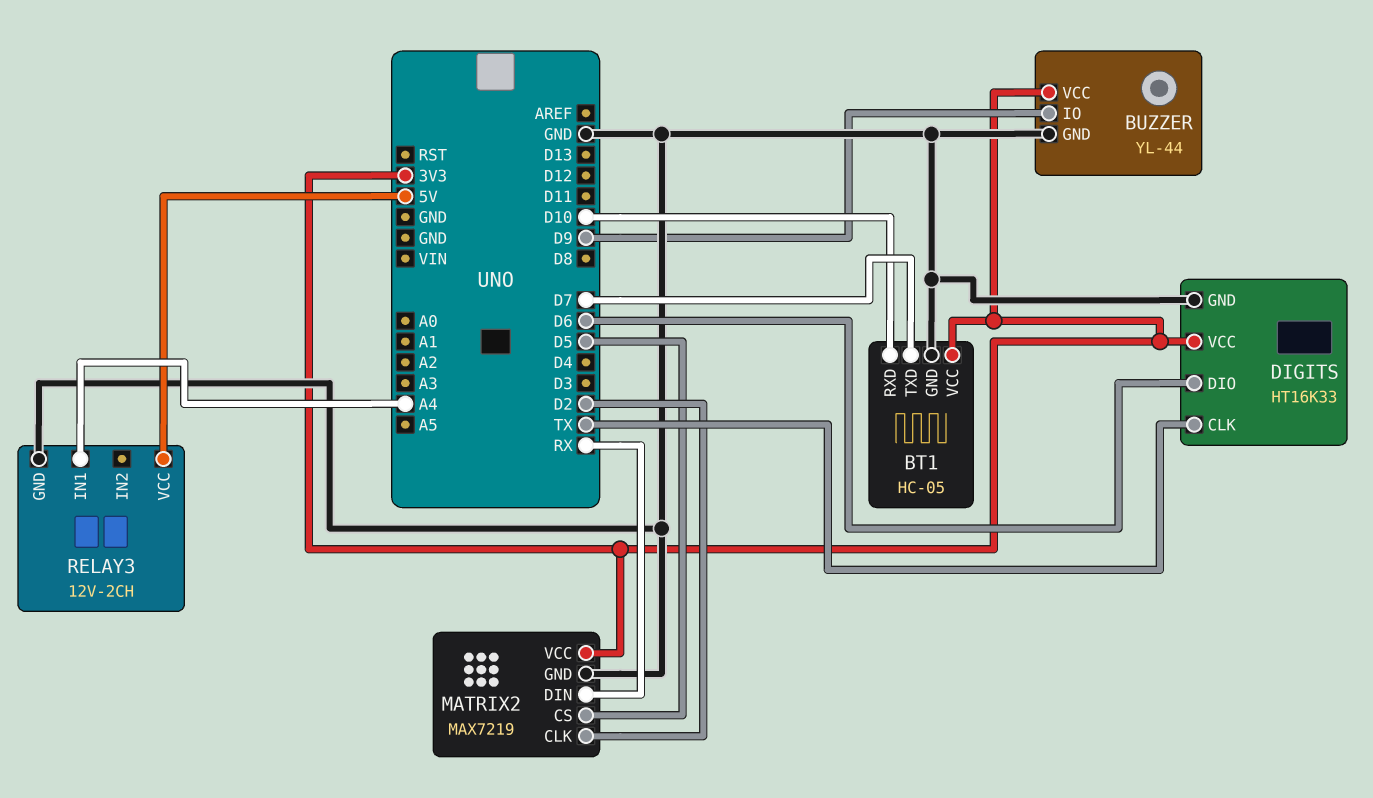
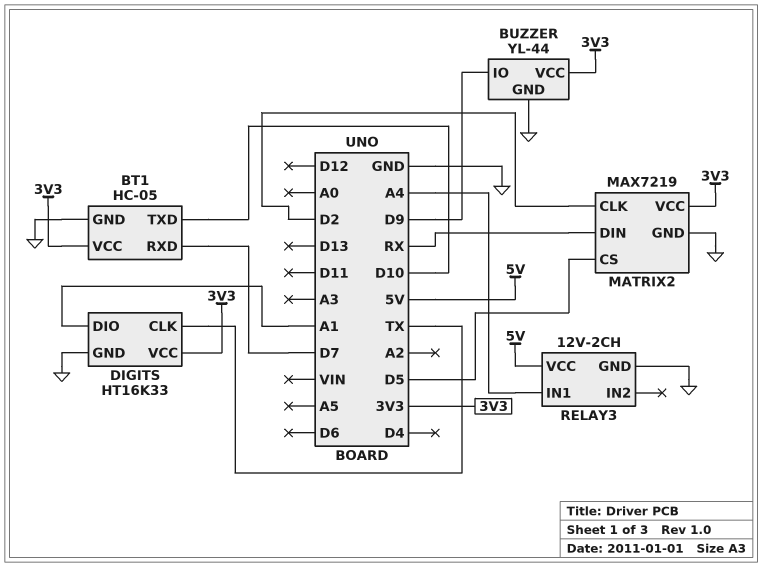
BT1 pin RXD: D10 -> D7
BT1 pin TXD: D7 -> D10
DIGITS pin DIO: D6 -> A1

